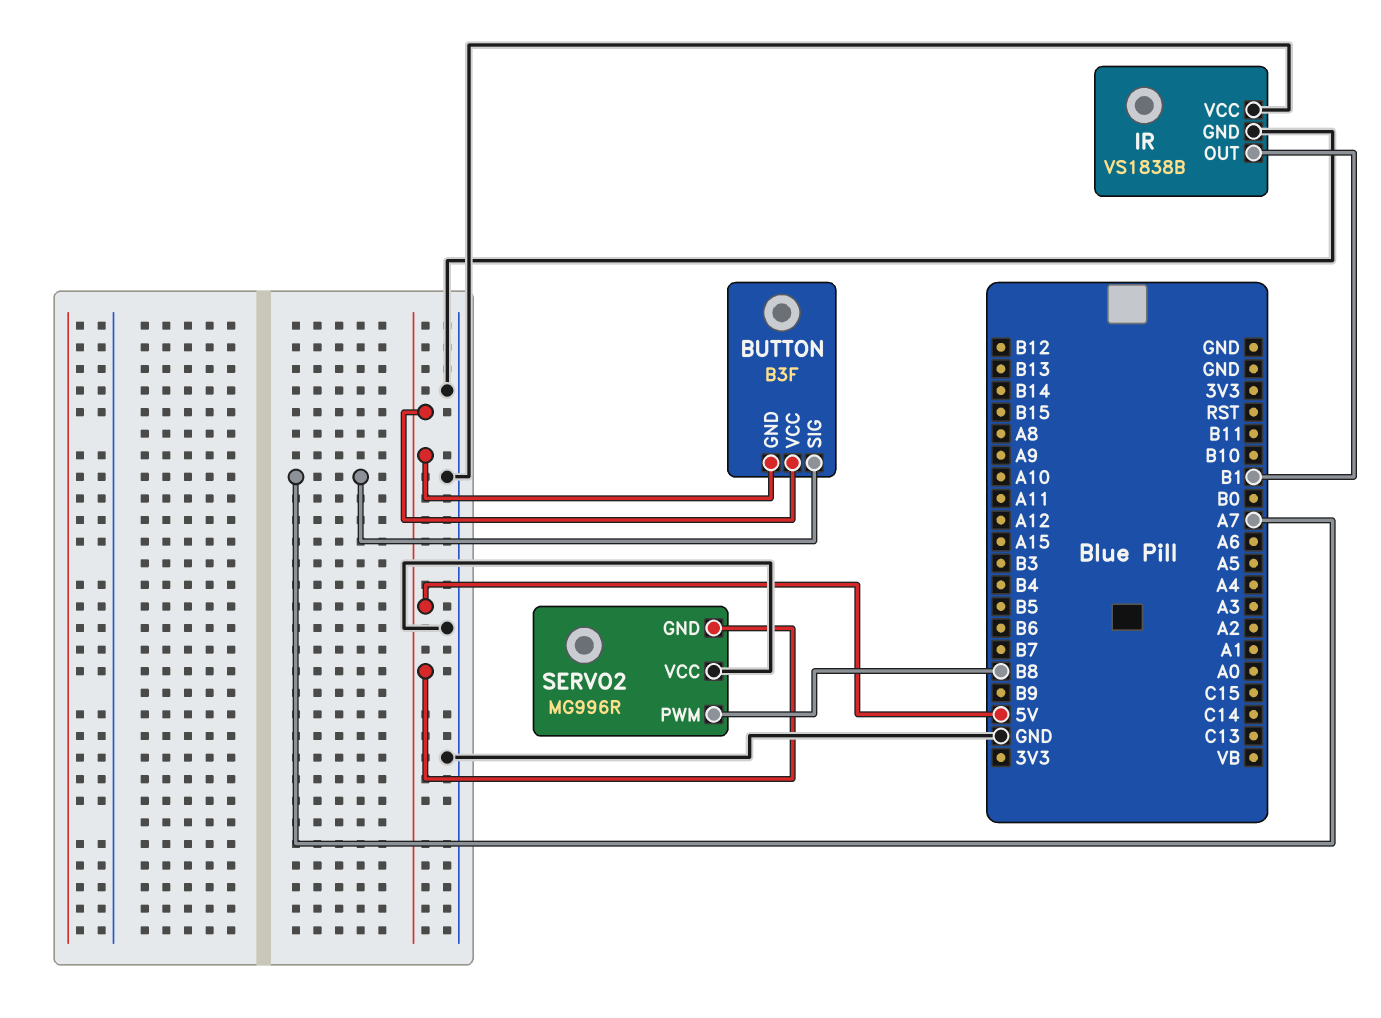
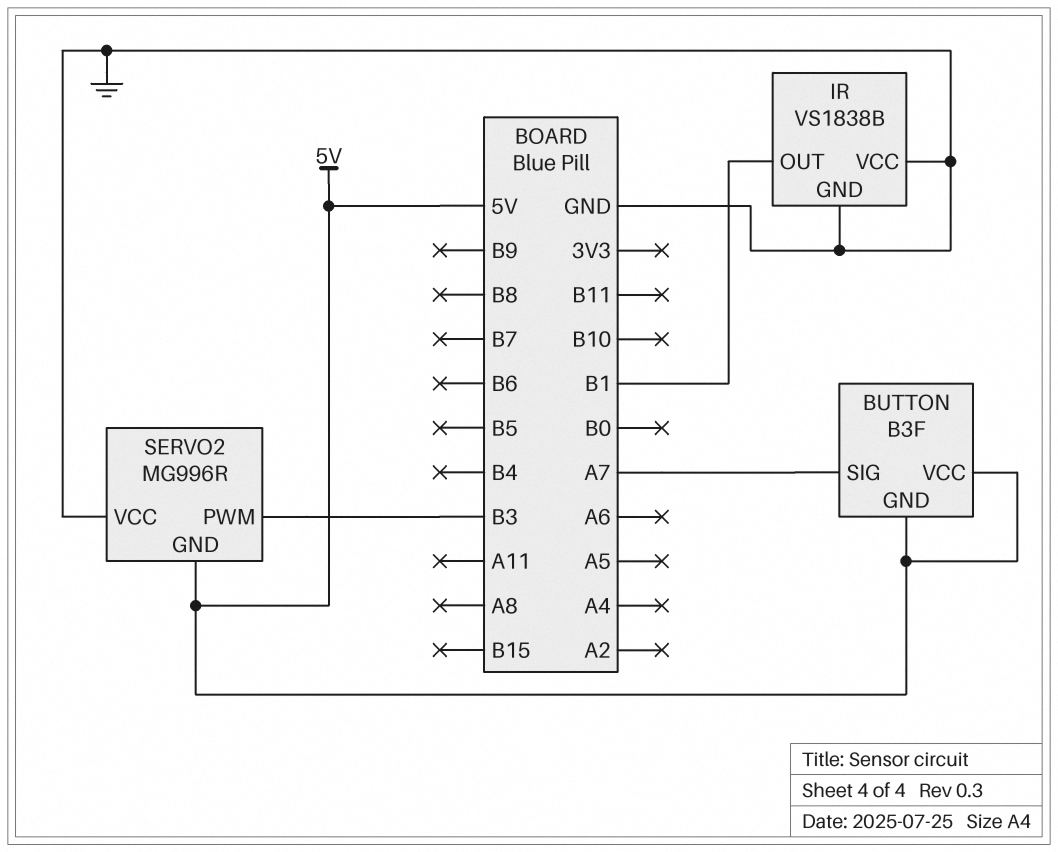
SERVO2 pin PWM: B8 -> B3

